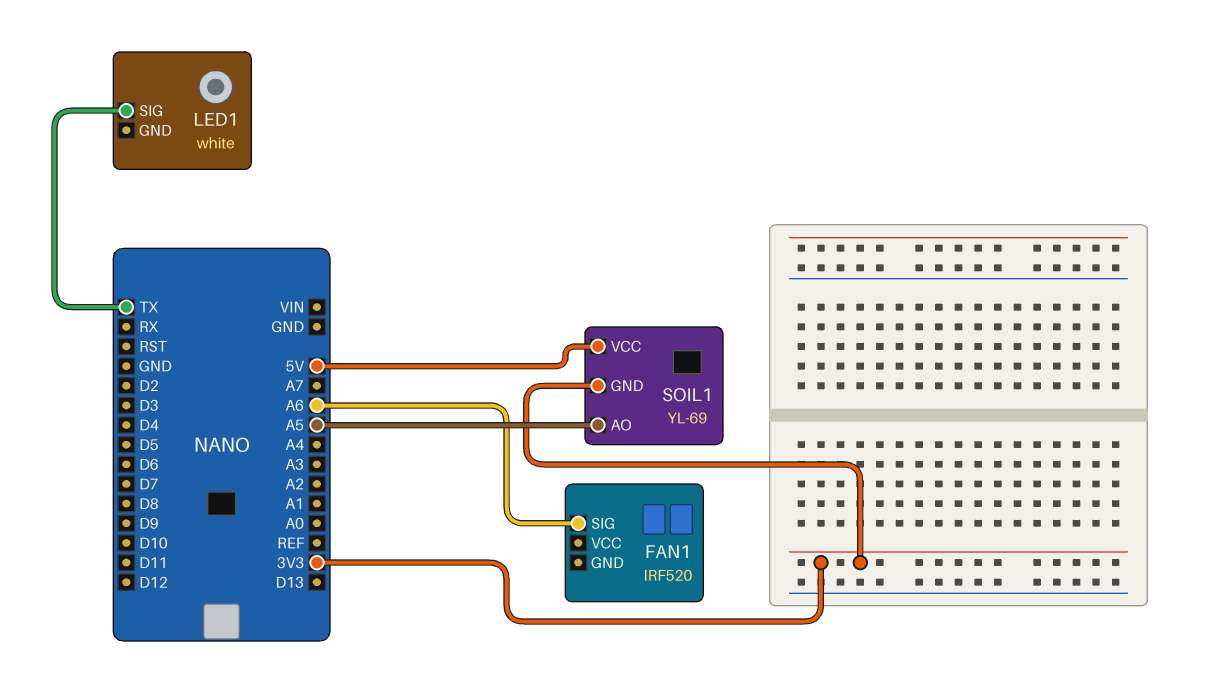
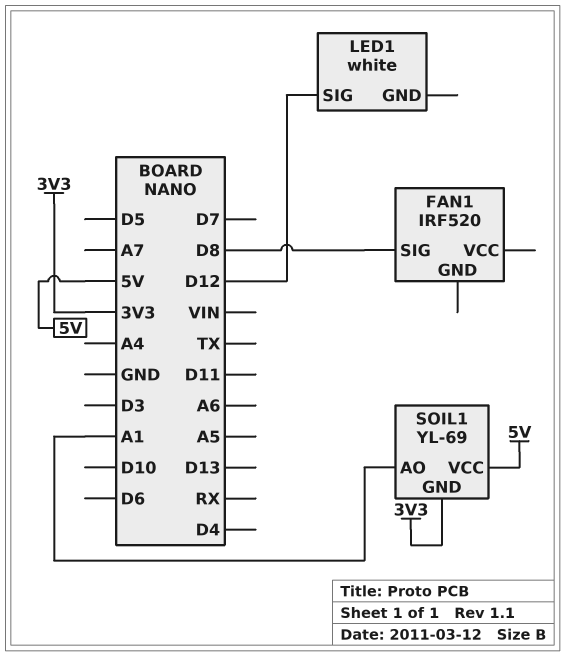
FAN1 pin SIG: A6 -> D8
LED1 pin SIG: TX -> D12
SOIL1 pin AO: A5 -> A1

